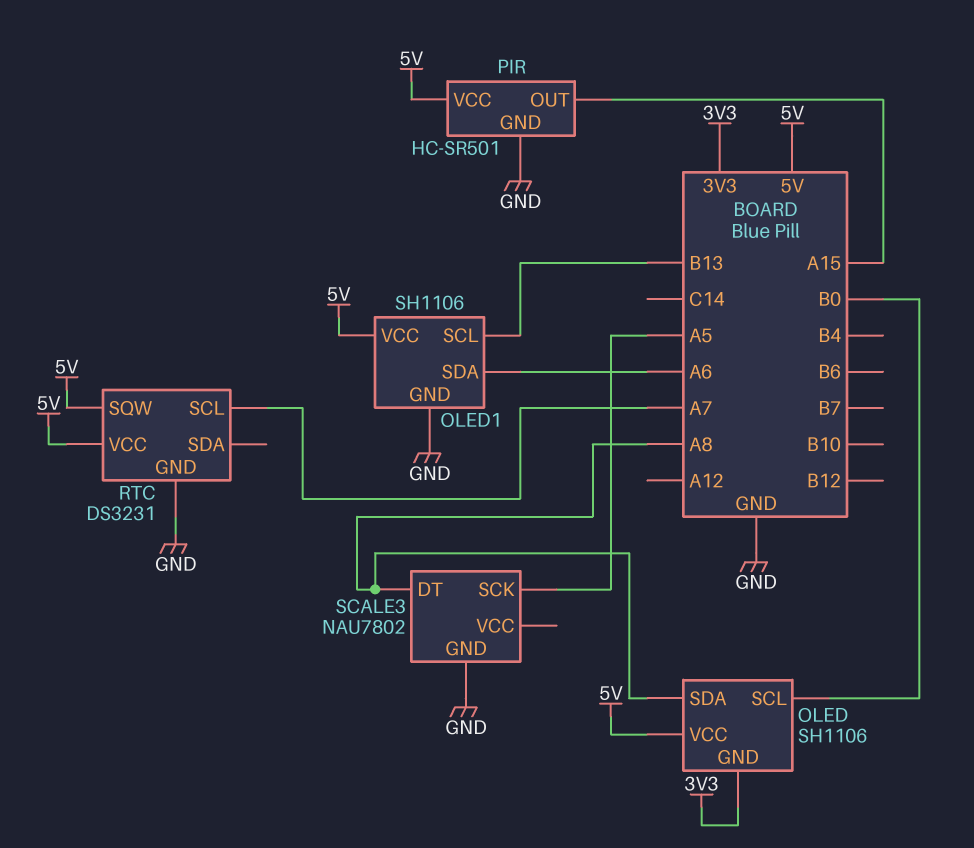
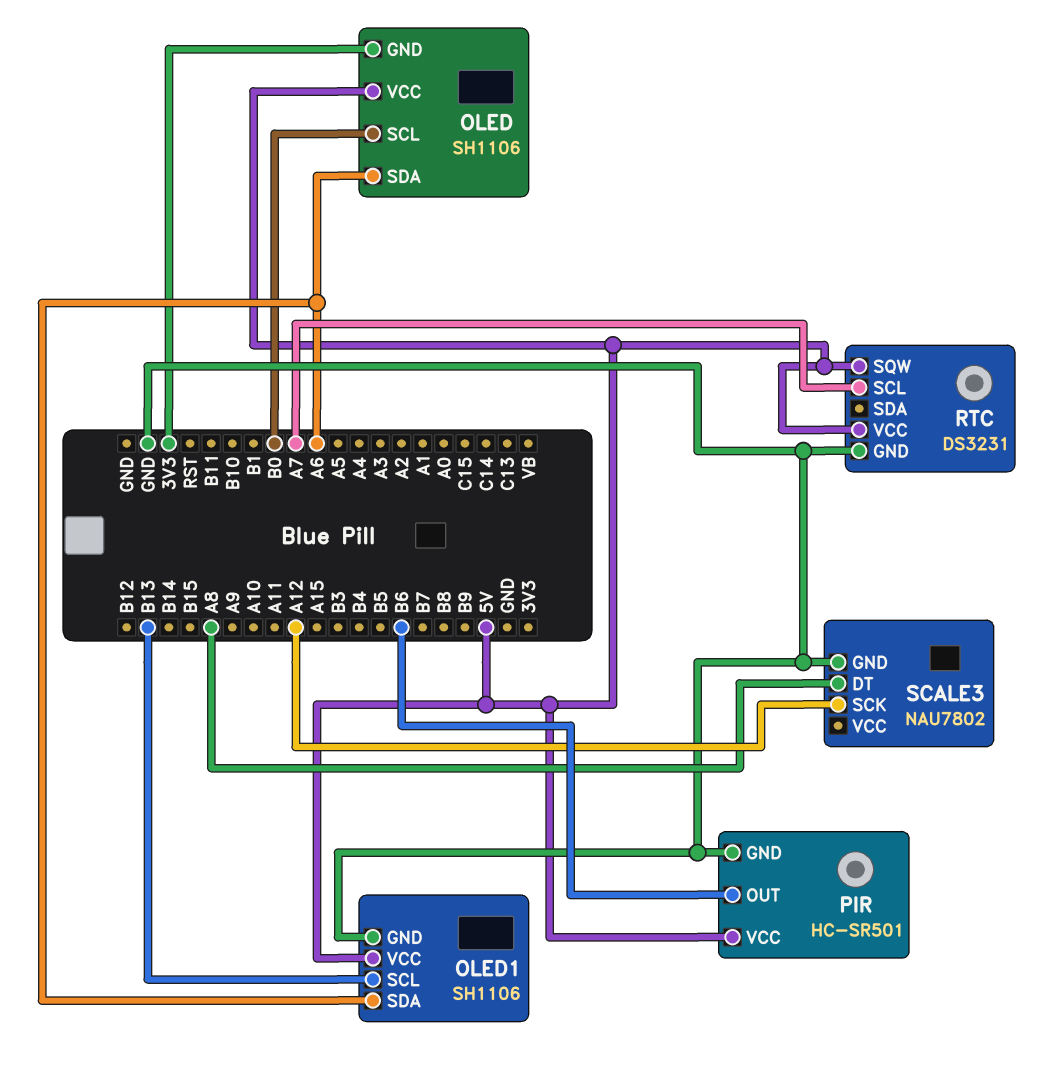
OLED pin SDA: A8 -> A6
PIR pin OUT: A15 -> B6
SCALE3 pin SCK: A5 -> A12

